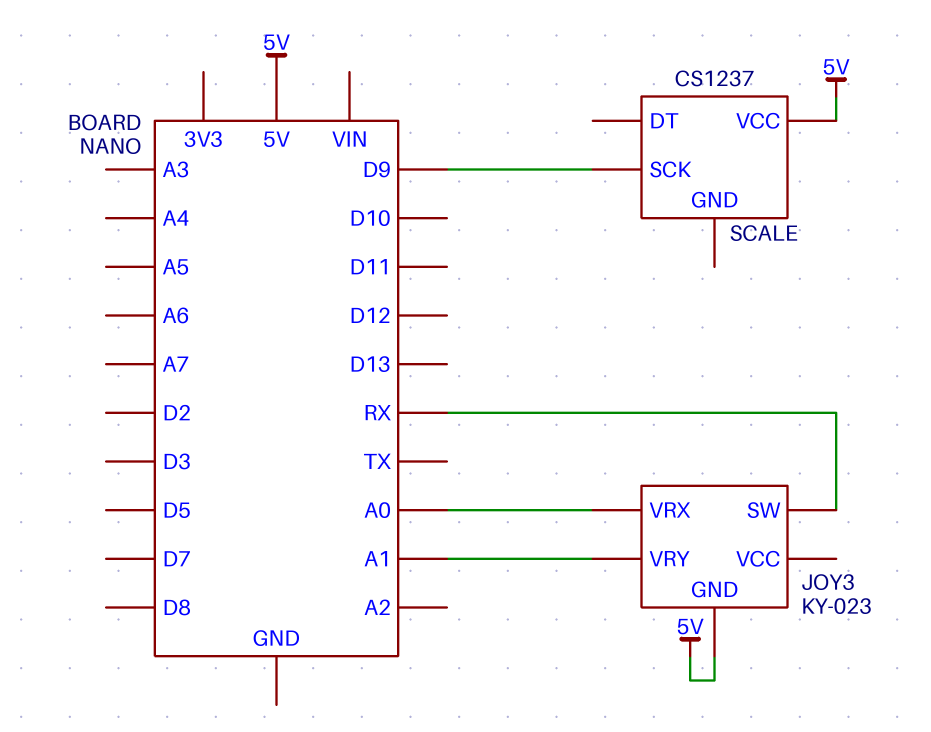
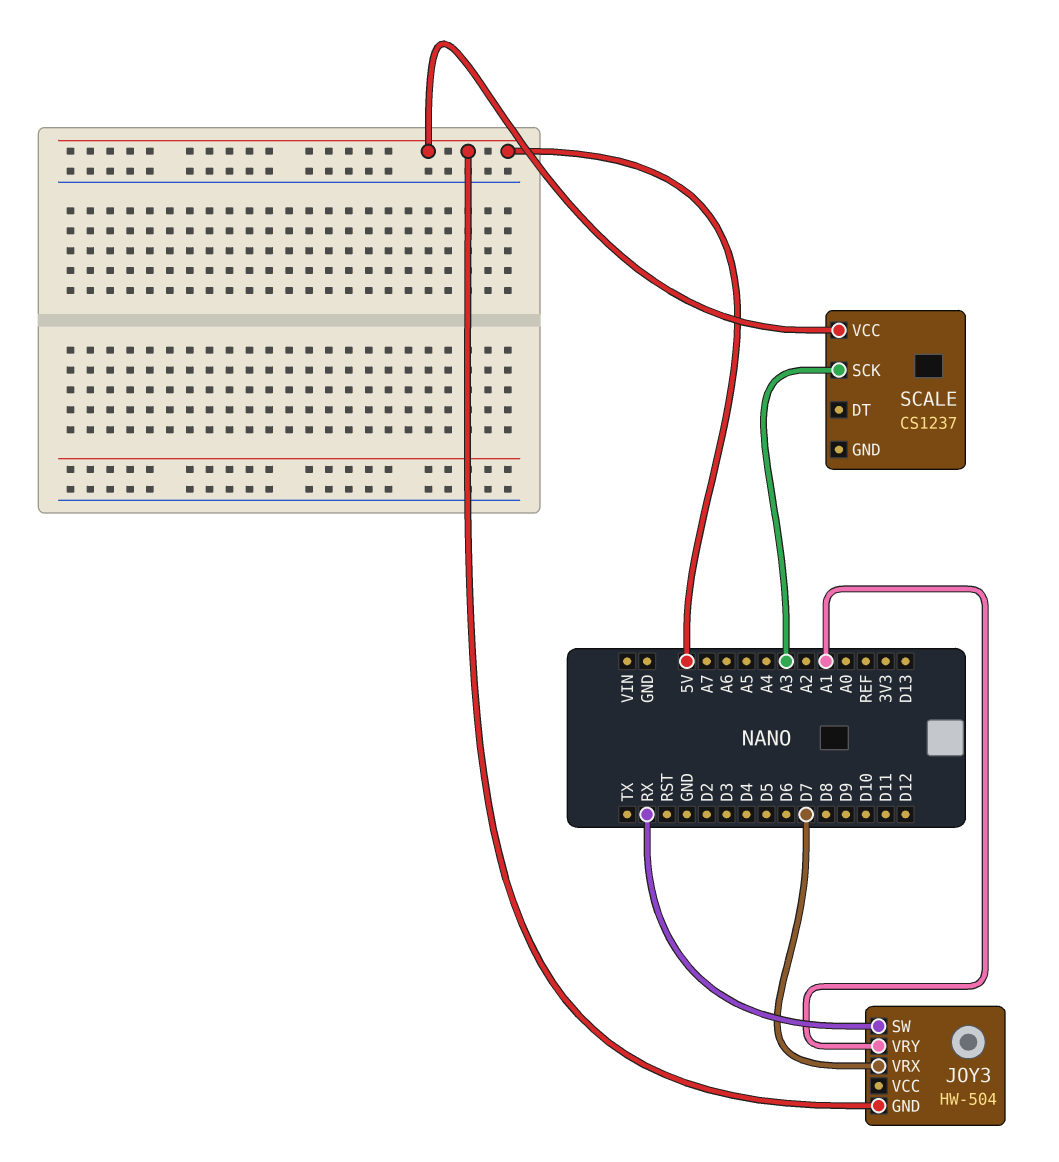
JOY3: KY-023 -> HW-504
JOY3 pin VRX: A0 -> D7
SCALE pin SCK: D9 -> A3

